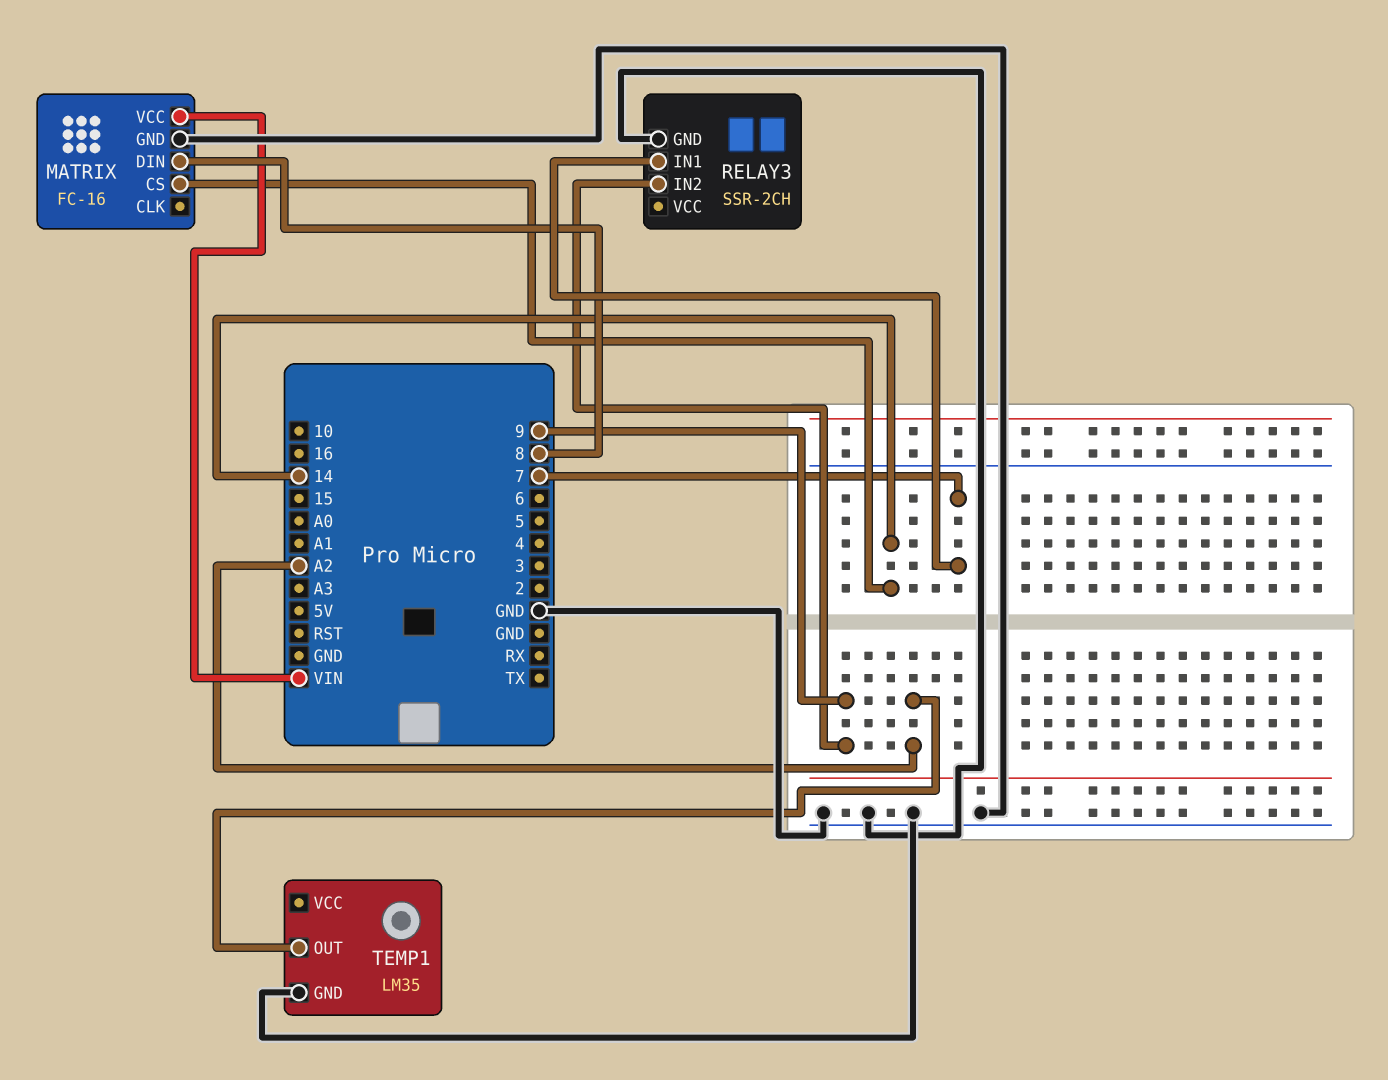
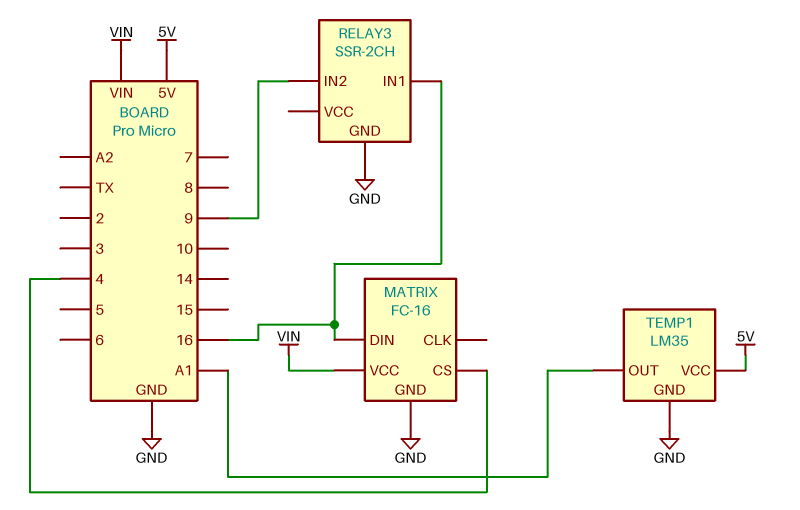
MATRIX pin CS: 14 -> 4
MATRIX pin DIN: 8 -> 16
RELAY3 pin IN1: 7 -> 16
TEMP1 pin OUT: A2 -> A1
TEMP1 pin VCC: none -> 5V

